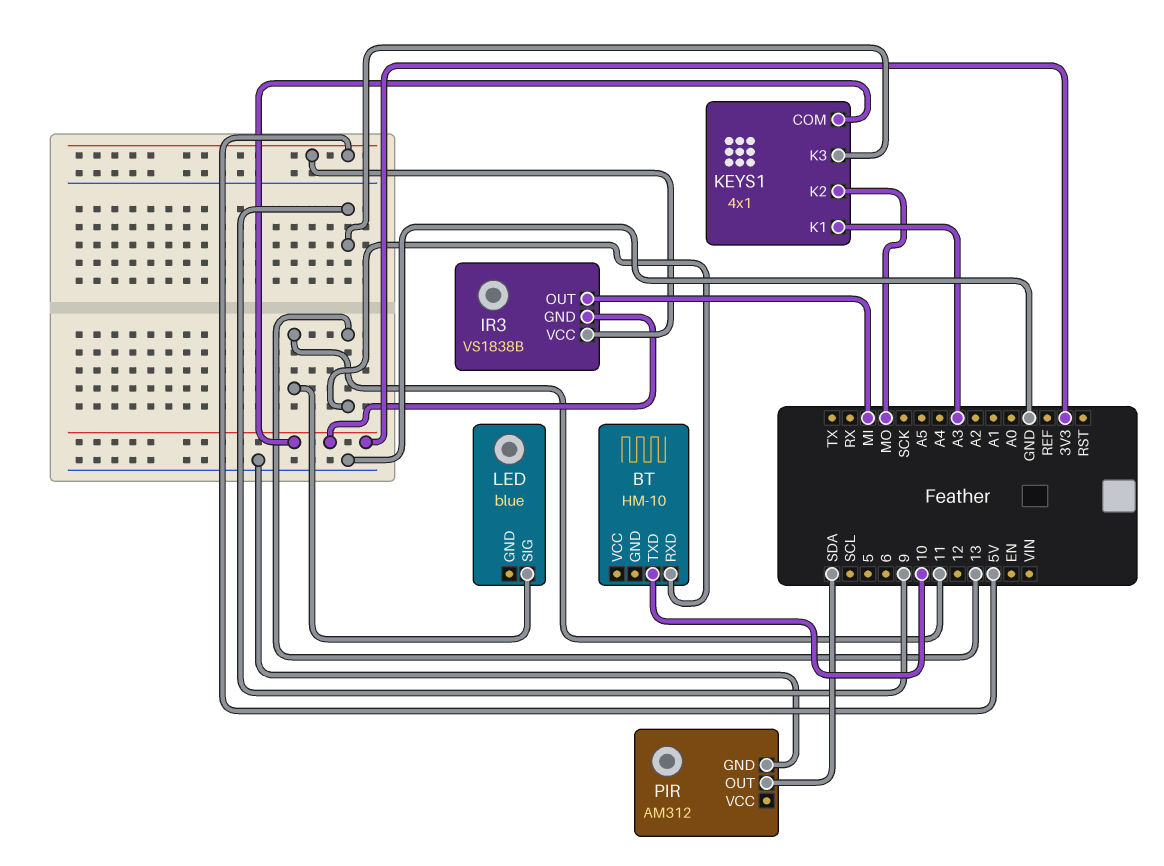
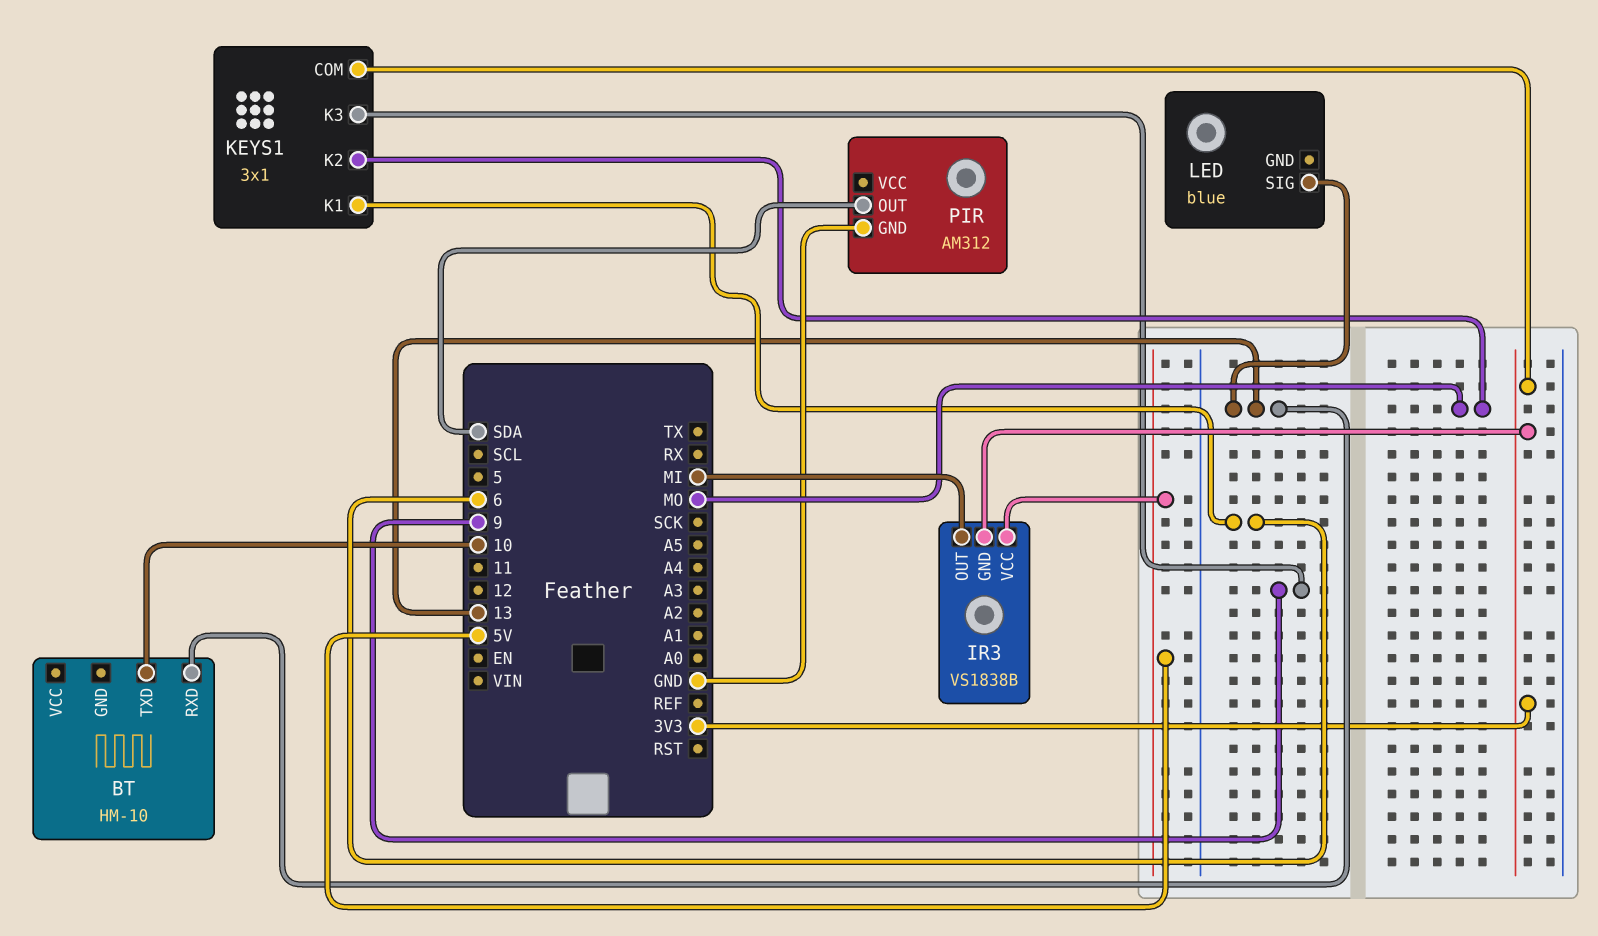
KEYS1: 4x1 -> 3x1
KEYS1 pin K1: A3 -> 6
LED pin SIG: 11 -> 13

